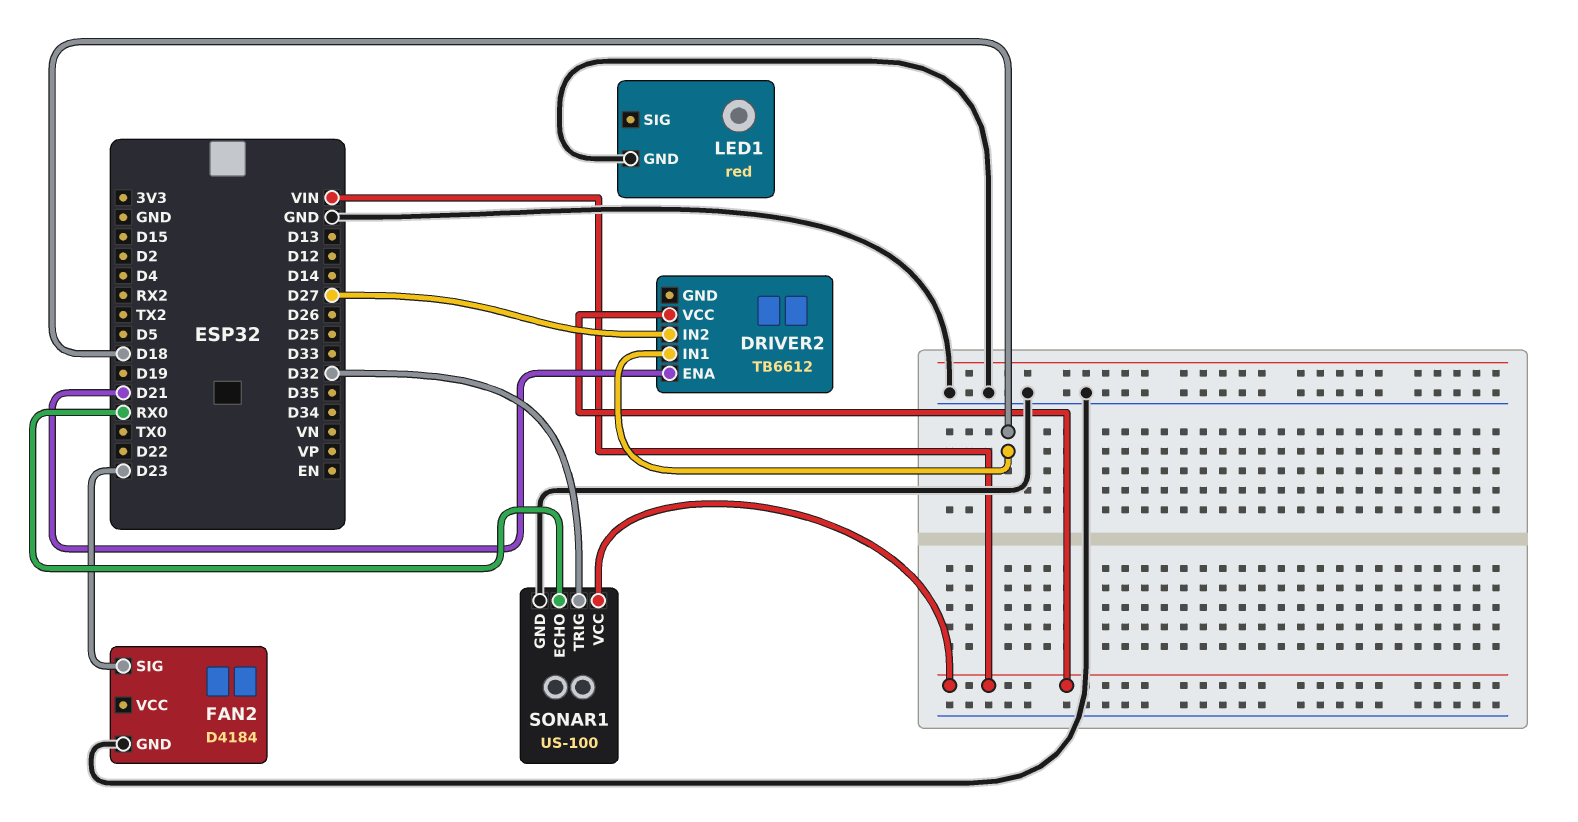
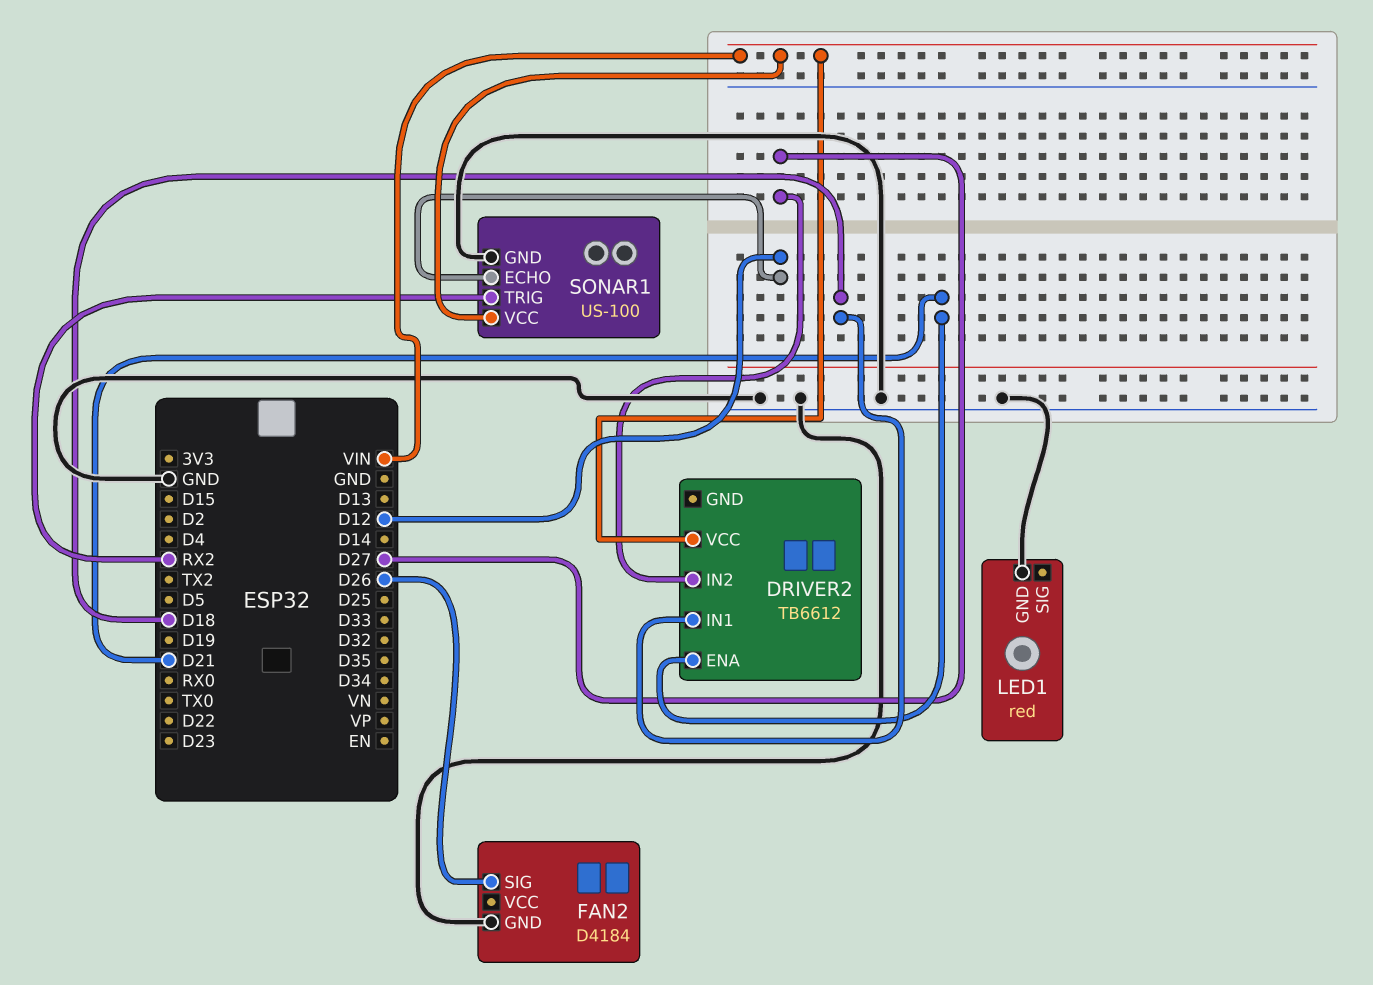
FAN2 pin SIG: D23 -> D26
SONAR1 pin ECHO: RX0 -> D12
SONAR1 pin TRIG: D32 -> RX2

